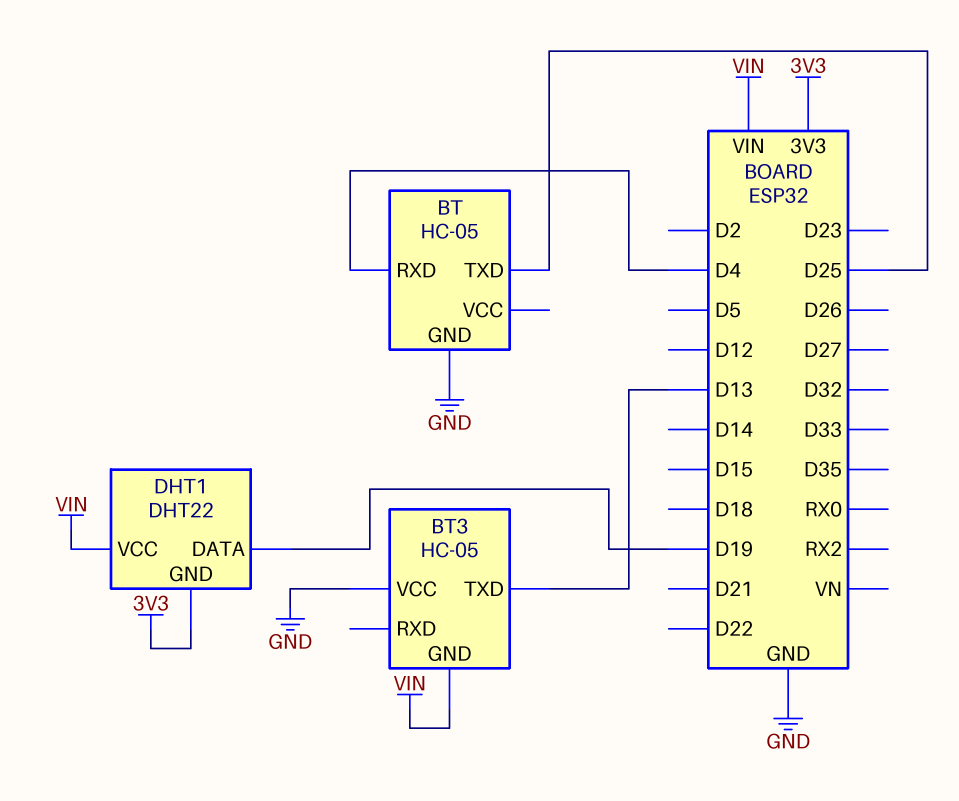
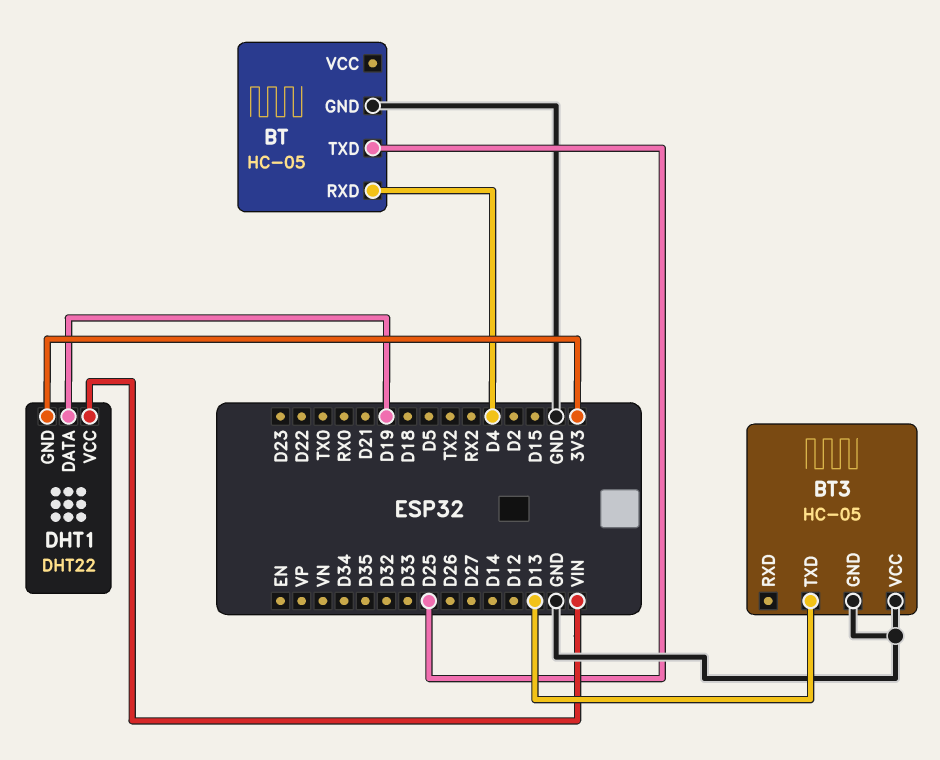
BT3 pin GND: VIN -> GND

